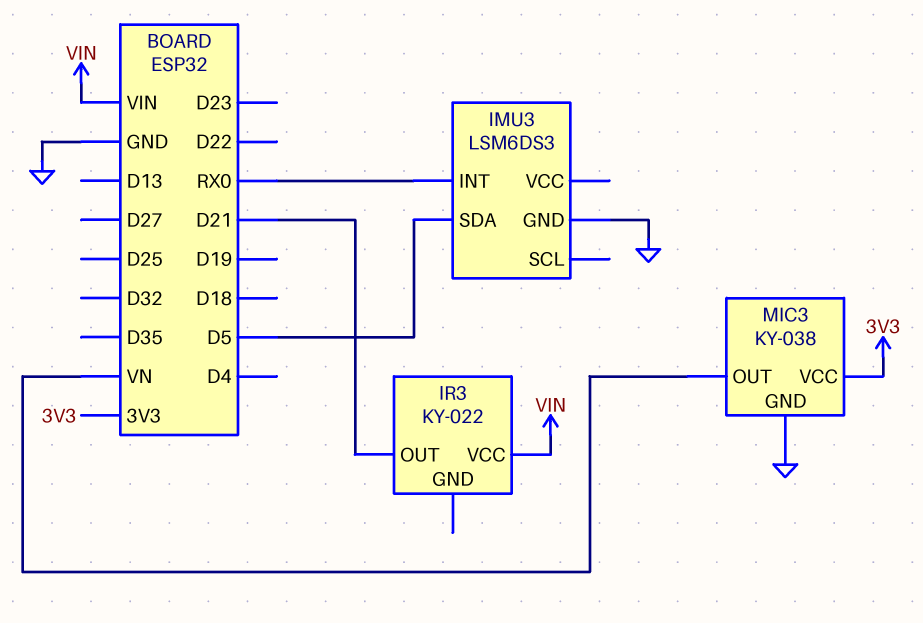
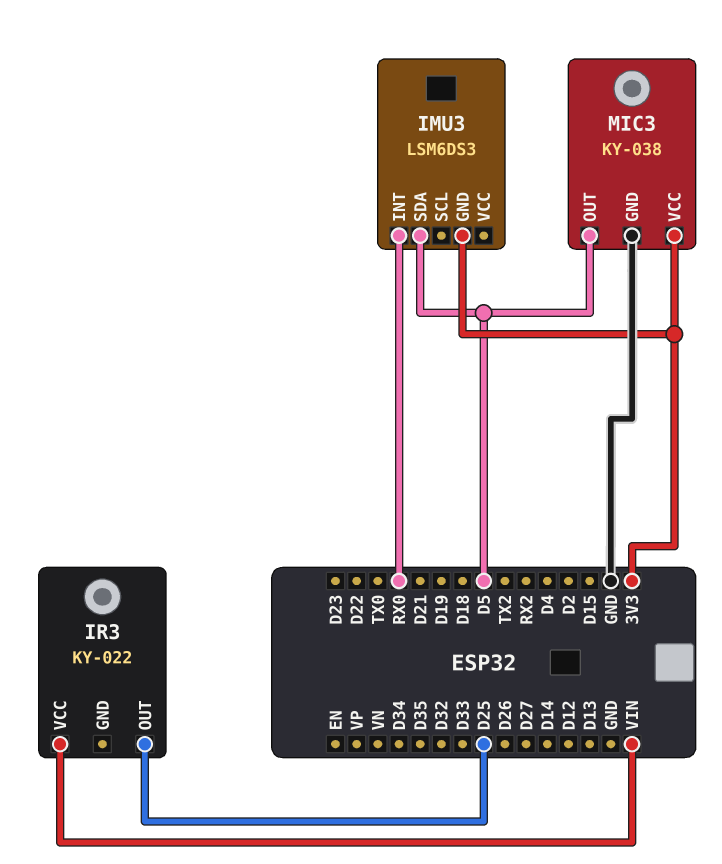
IMU3 pin GND: GND -> 3V3
IR3 pin OUT: D21 -> D25
MIC3 pin OUT: VN -> D5

